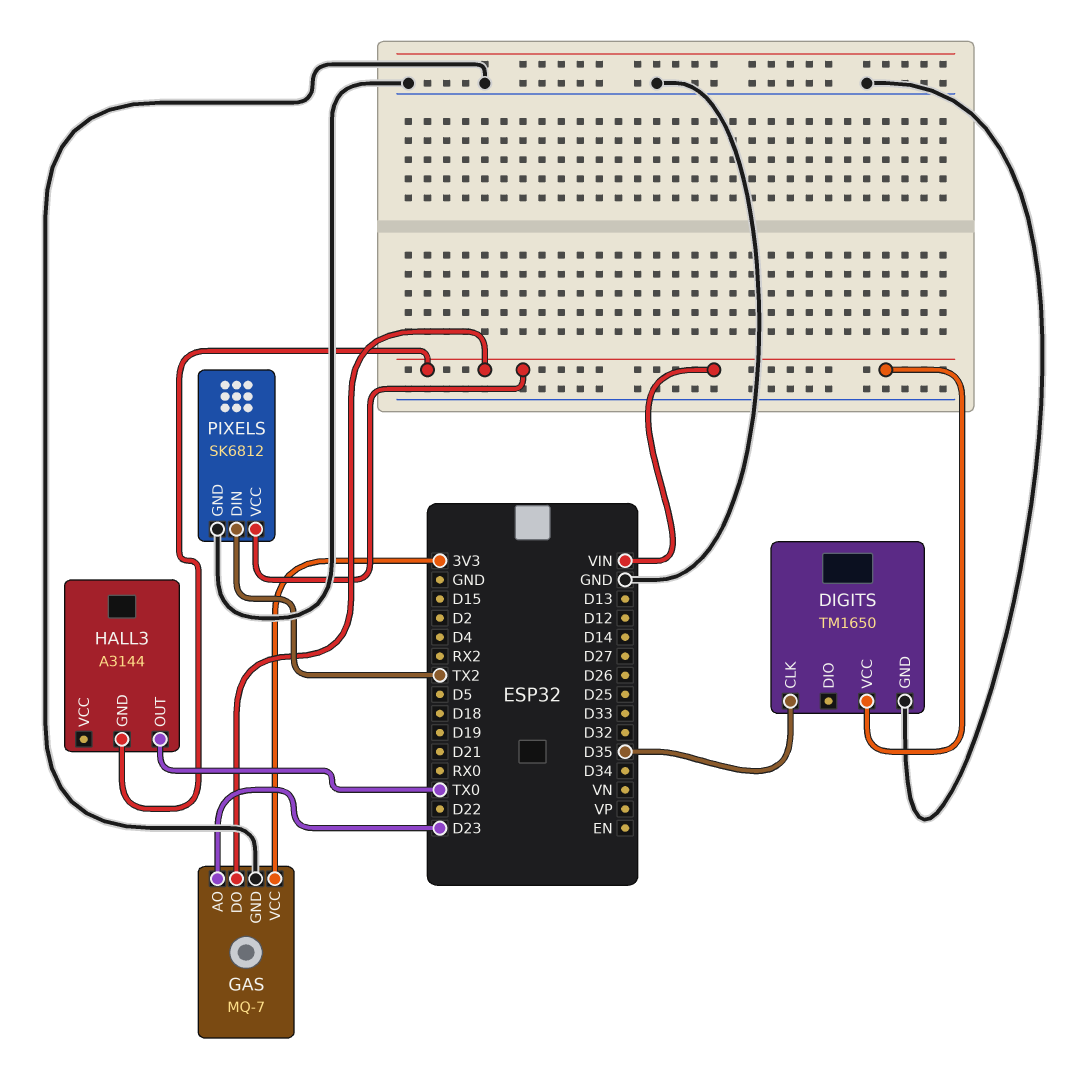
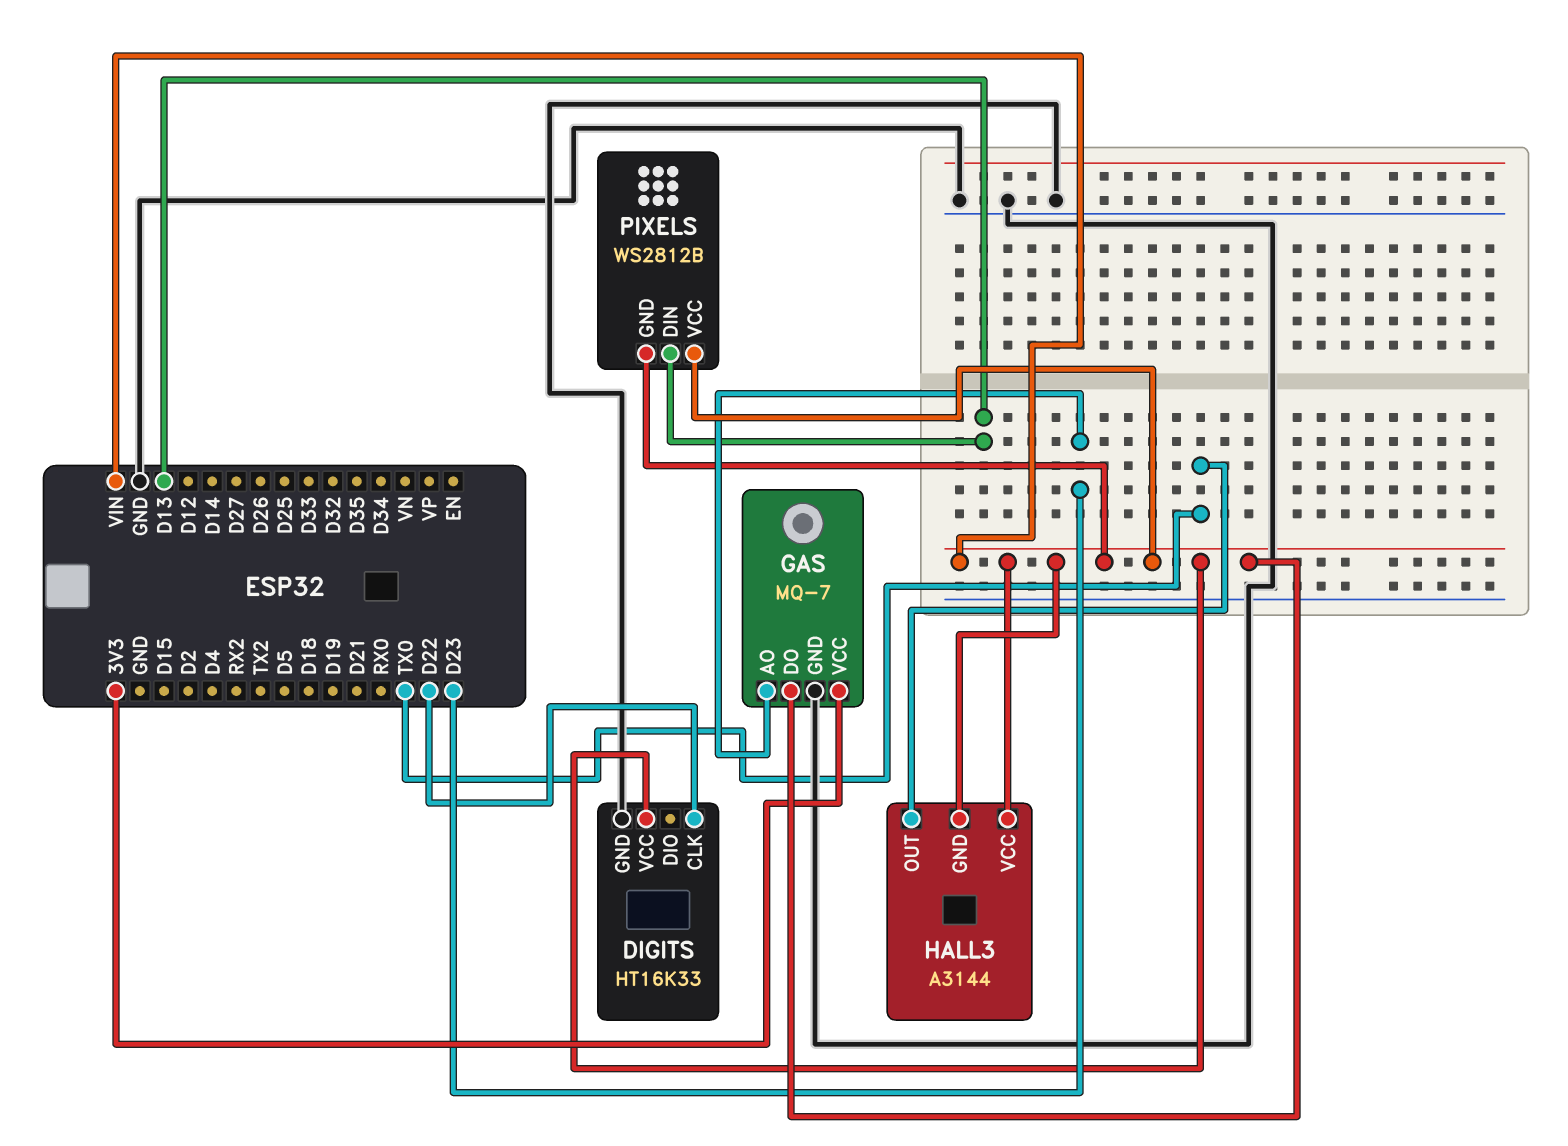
DIGITS: TM1650 -> HT16K33
DIGITS pin CLK: D35 -> D22
HALL3 pin VCC: none -> VIN
PIXELS: SK6812 -> WS2812B
PIXELS pin DIN: TX2 -> D13
PIXELS pin GND: GND -> VIN

